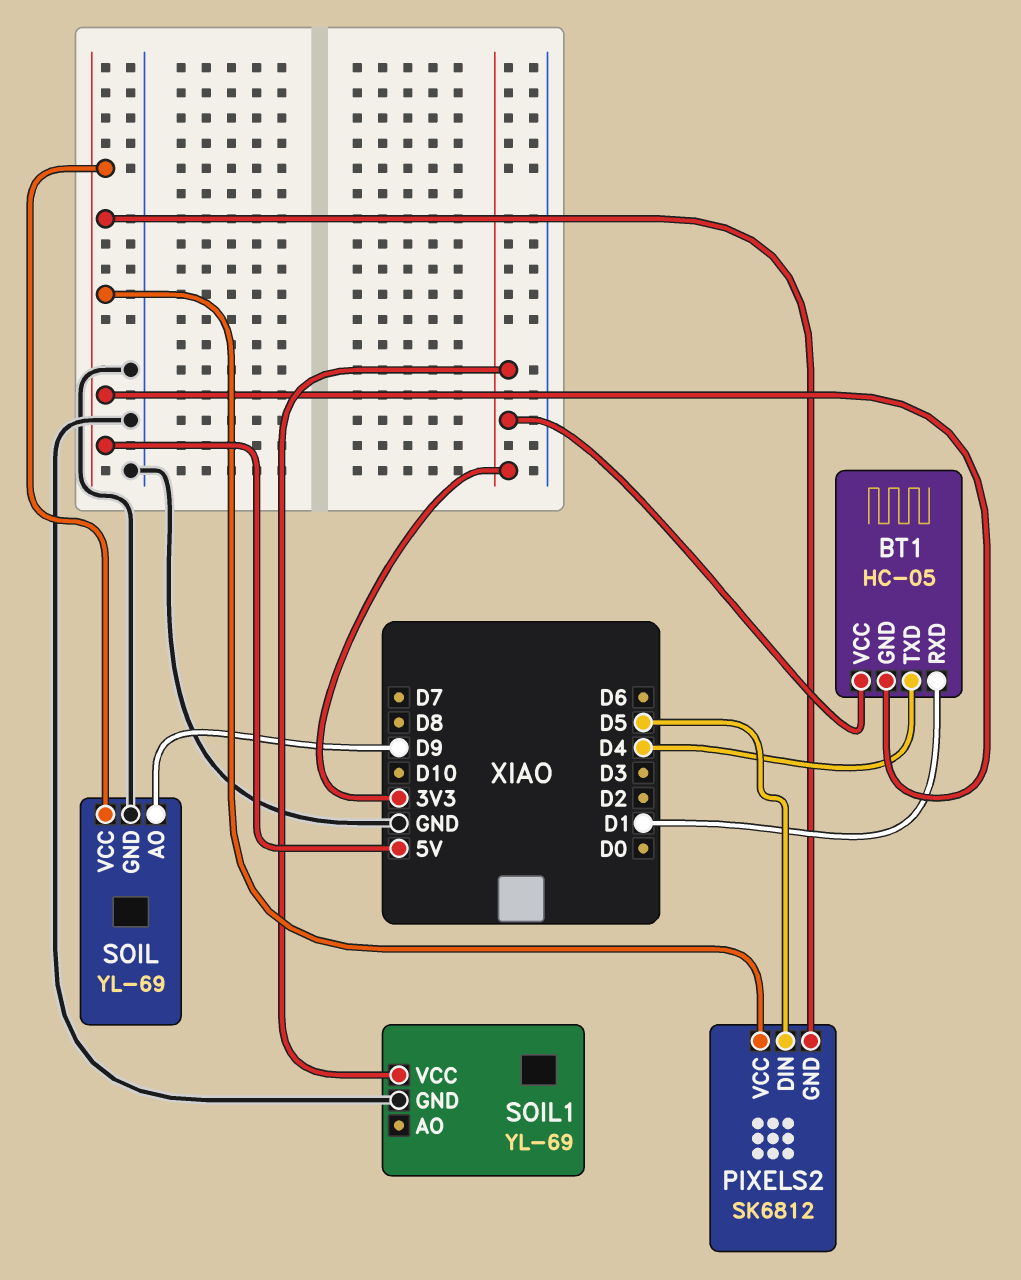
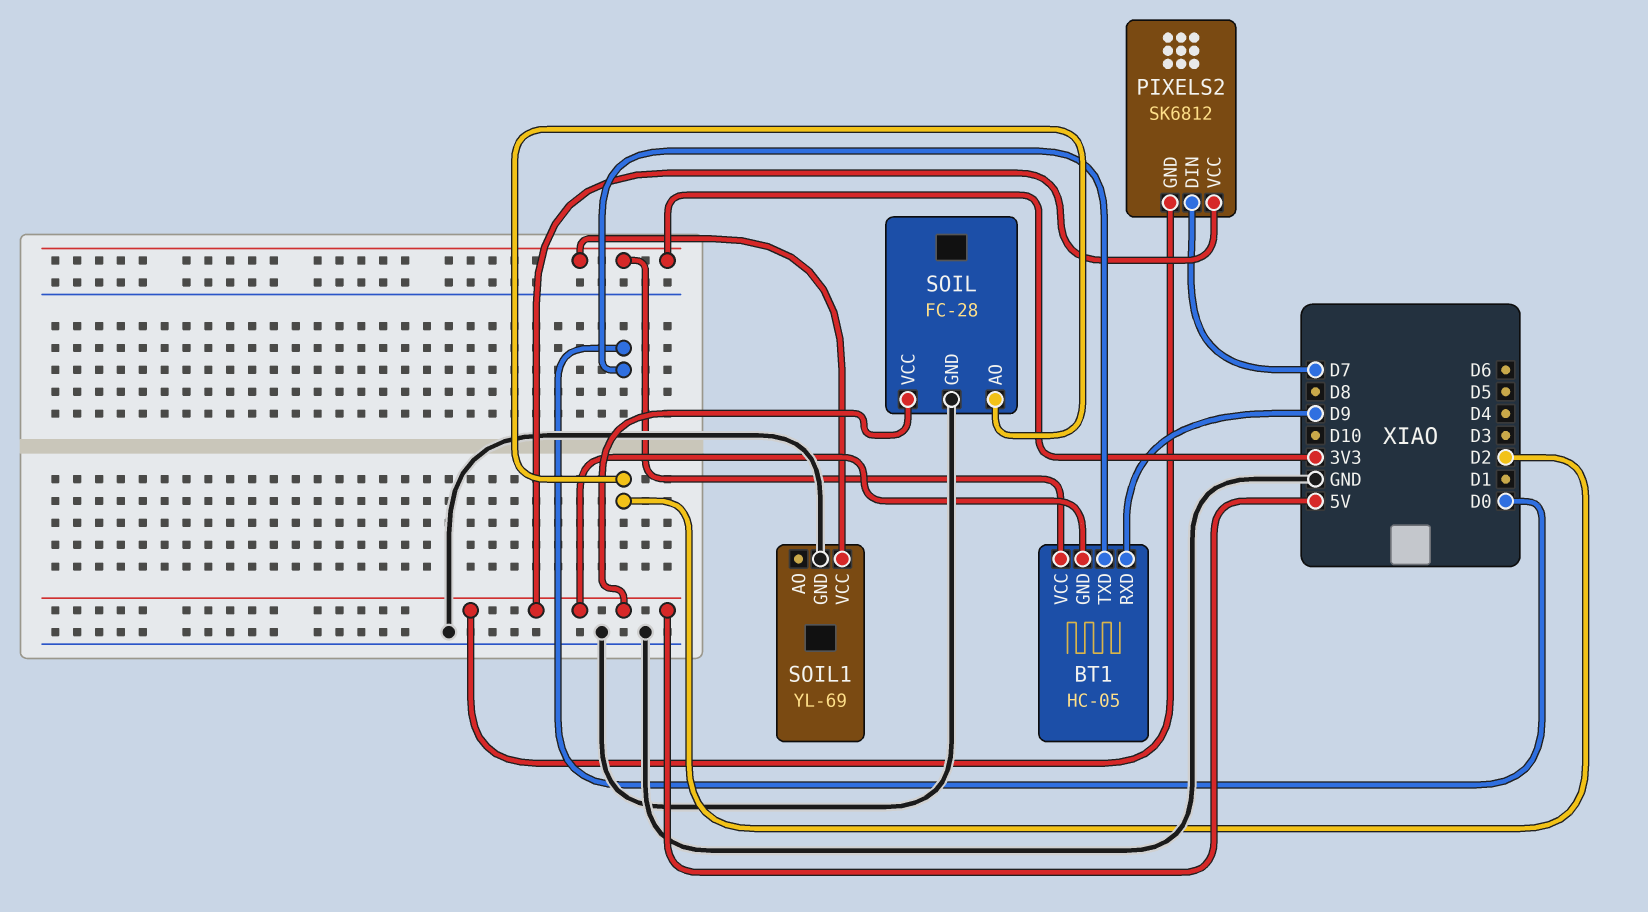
BT1 pin RXD: D1 -> D9
BT1 pin TXD: D4 -> D0
PIXELS2 pin DIN: D5 -> D7
SOIL: YL-69 -> FC-28
SOIL pin AO: D9 -> D2

